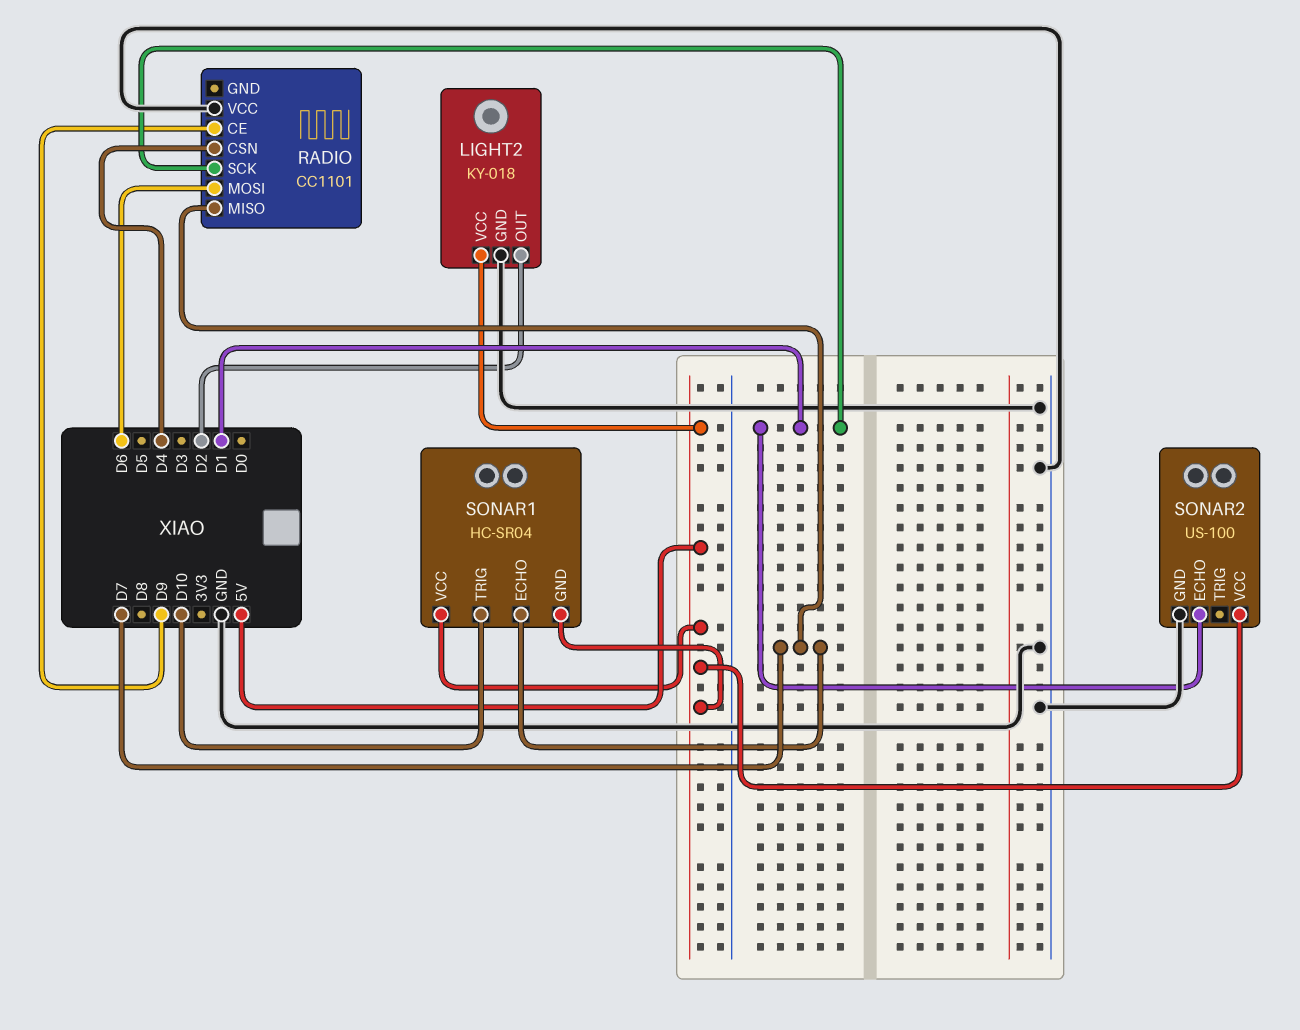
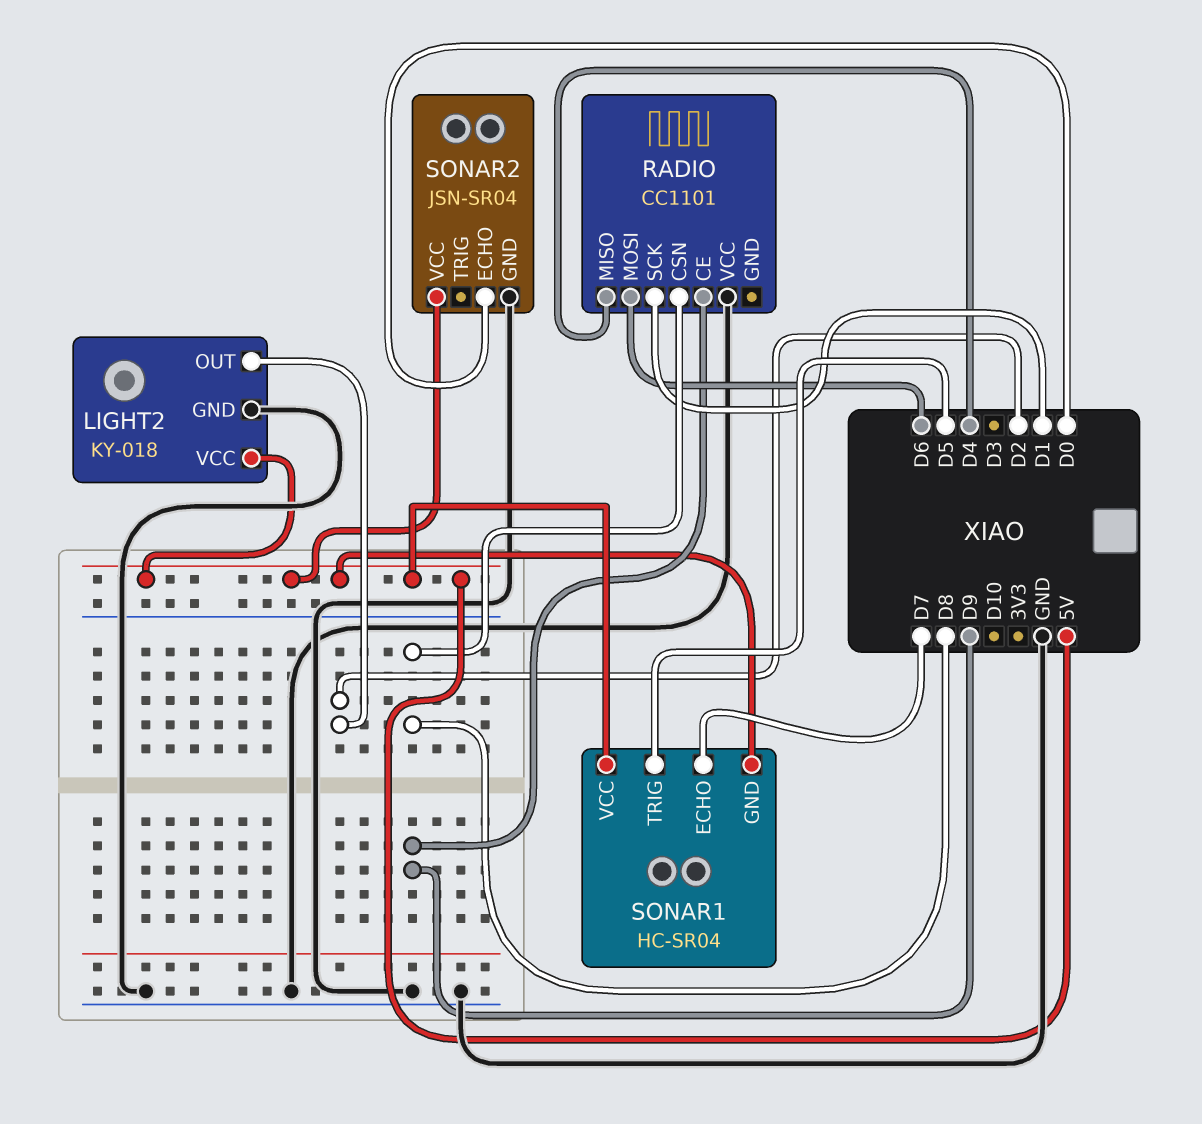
RADIO pin CSN: D4 -> D8
RADIO pin MISO: D7 -> D4
SONAR1 pin TRIG: D10 -> D5
SONAR2: US-100 -> JSN-SR04
SONAR2 pin ECHO: D1 -> D0

